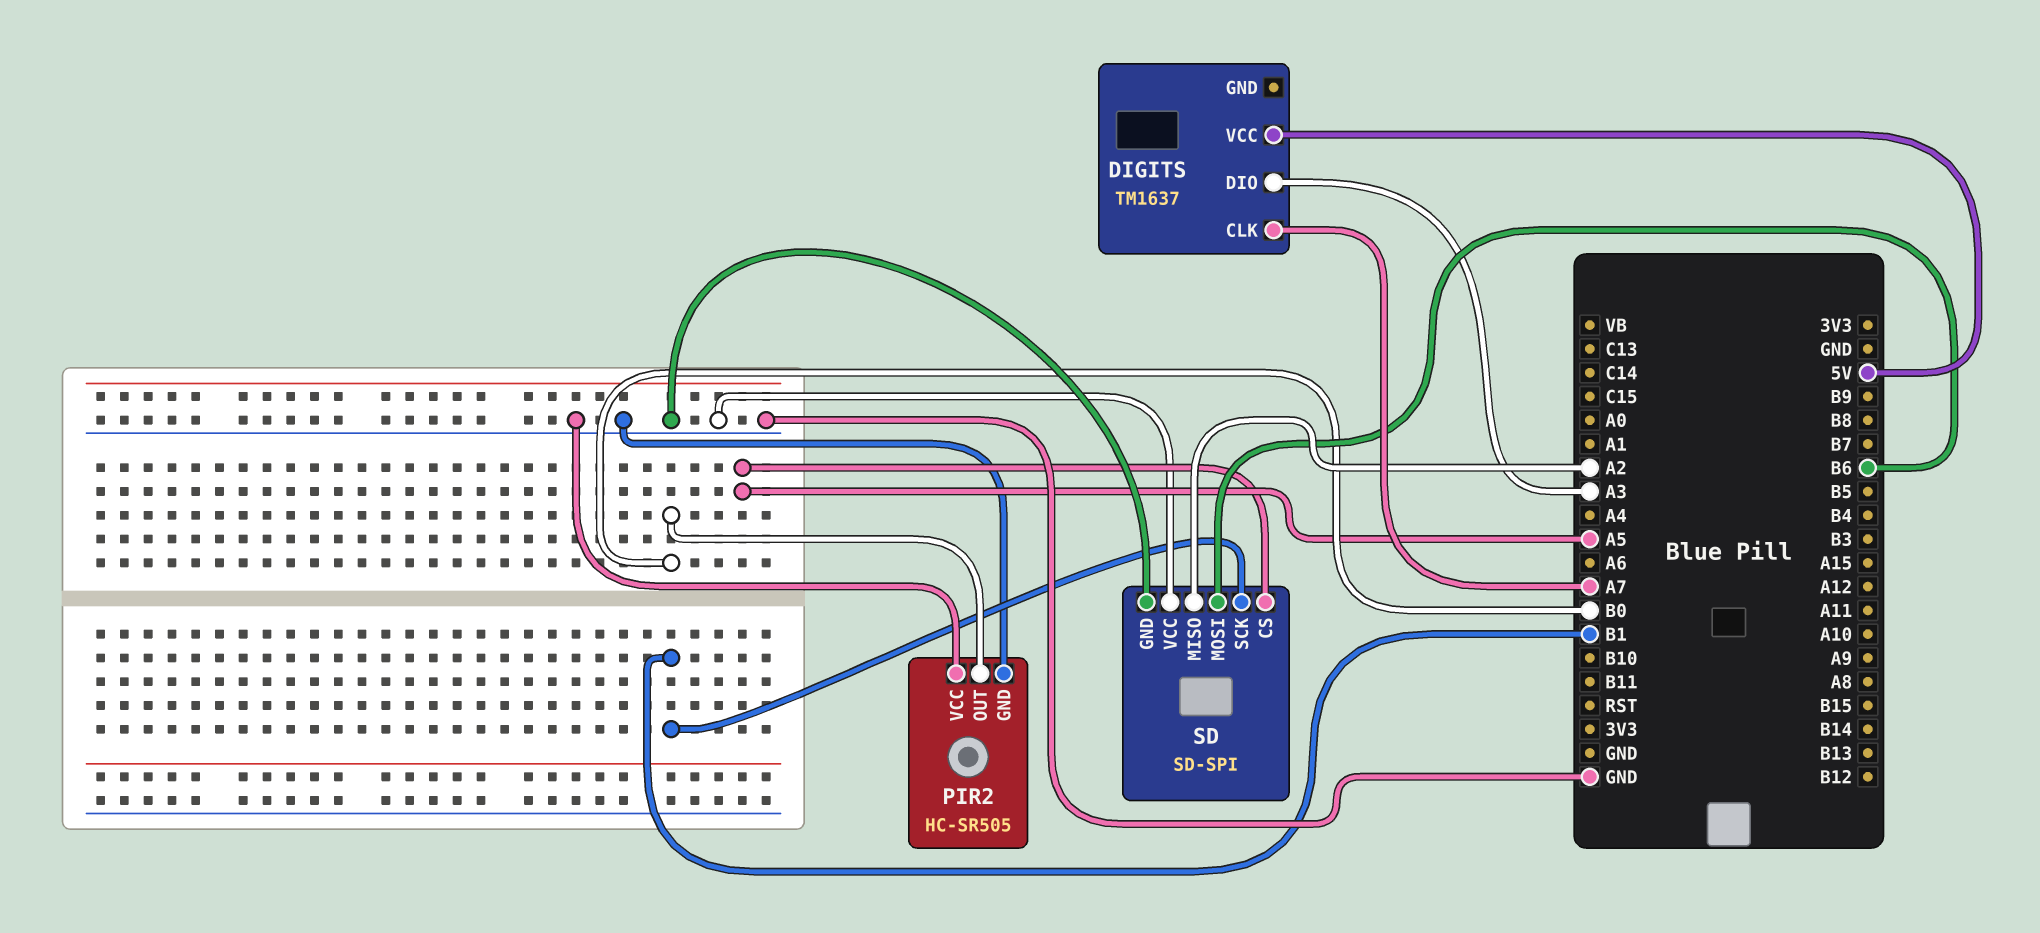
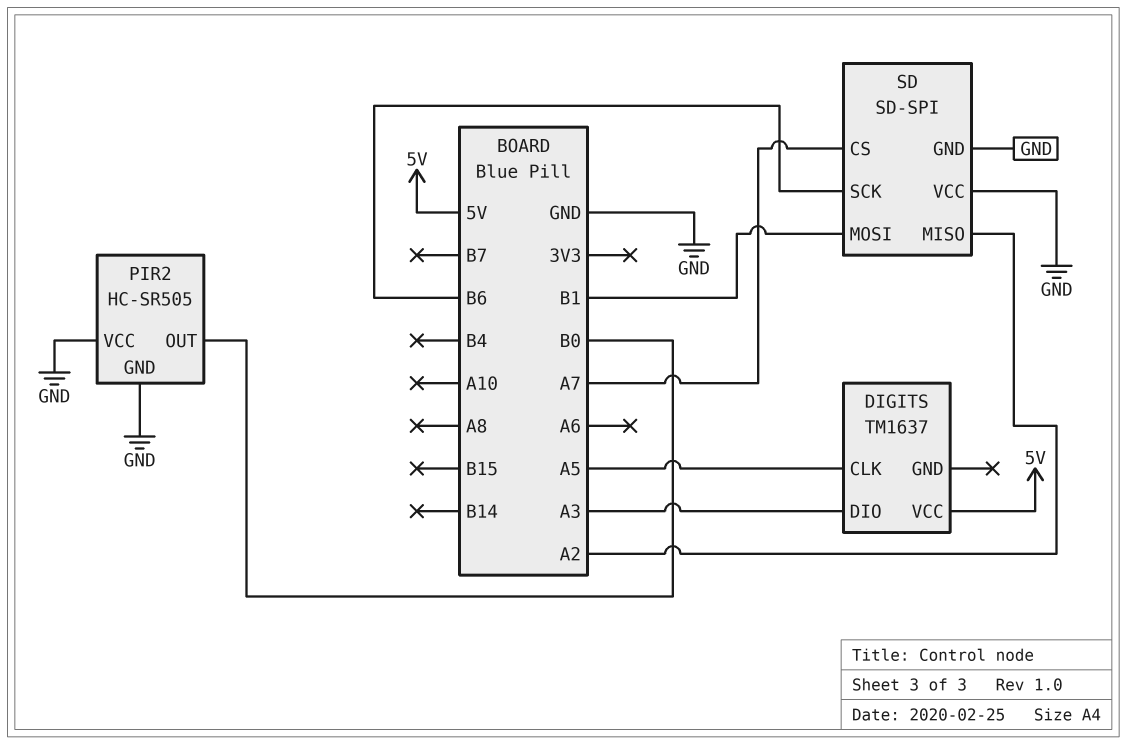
DIGITS pin CLK: A7 -> A5
SD pin CS: A5 -> A7
SD pin MOSI: B6 -> B1
SD pin SCK: B1 -> B6

